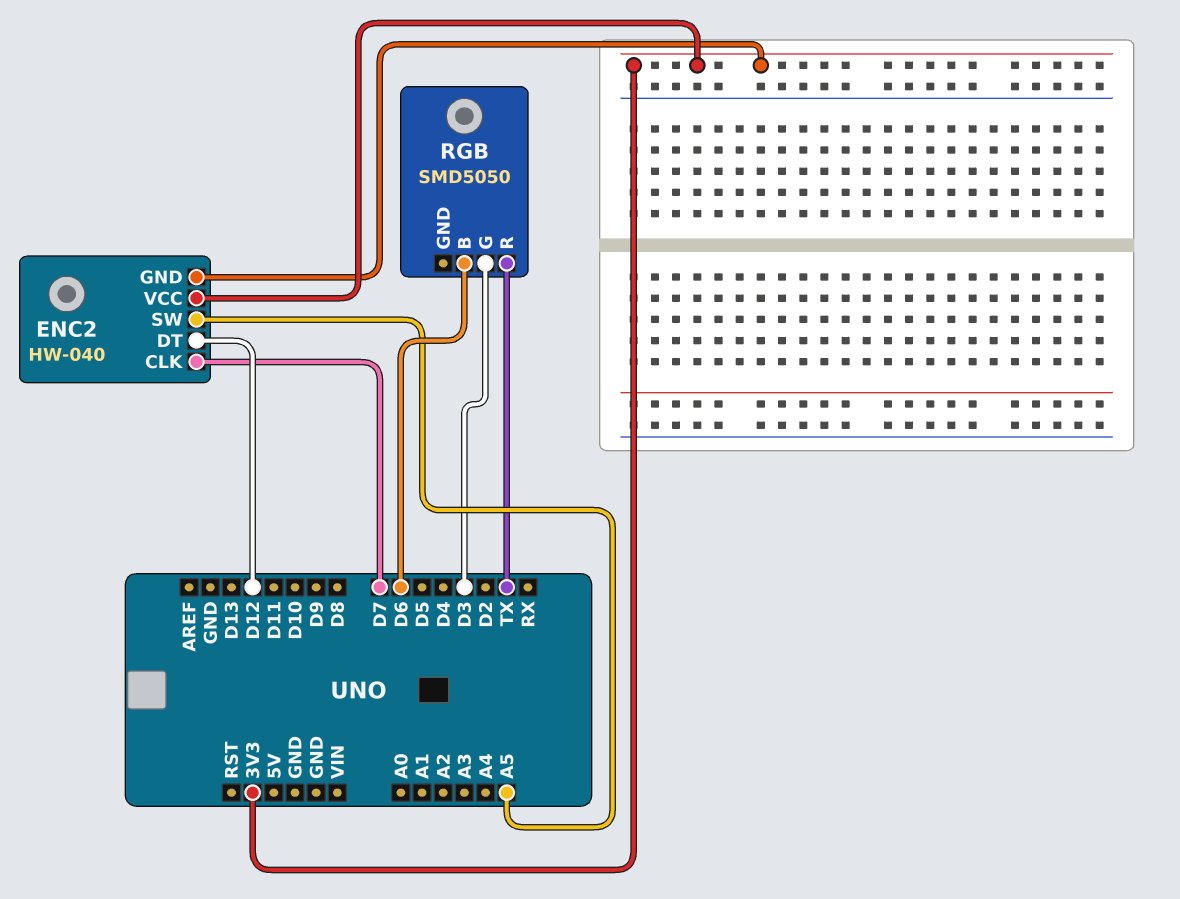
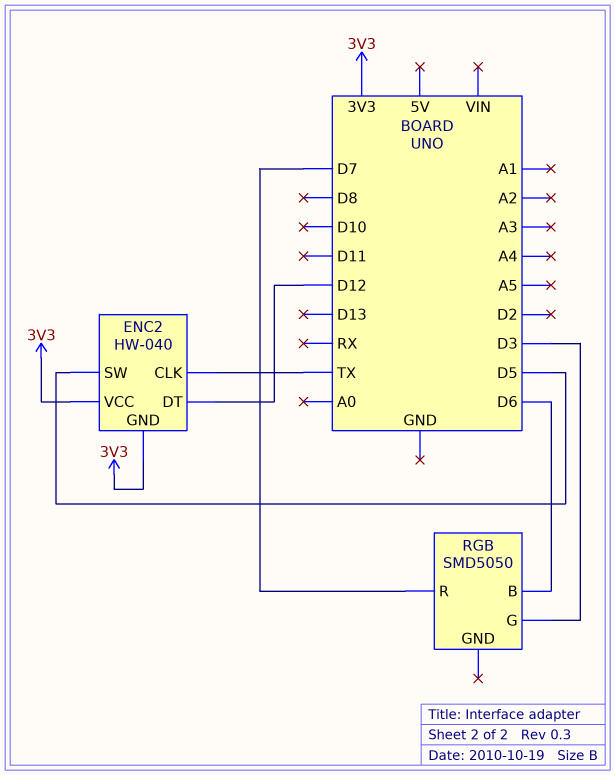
ENC2 pin CLK: D7 -> TX
ENC2 pin SW: A5 -> D5
RGB pin R: TX -> D7

